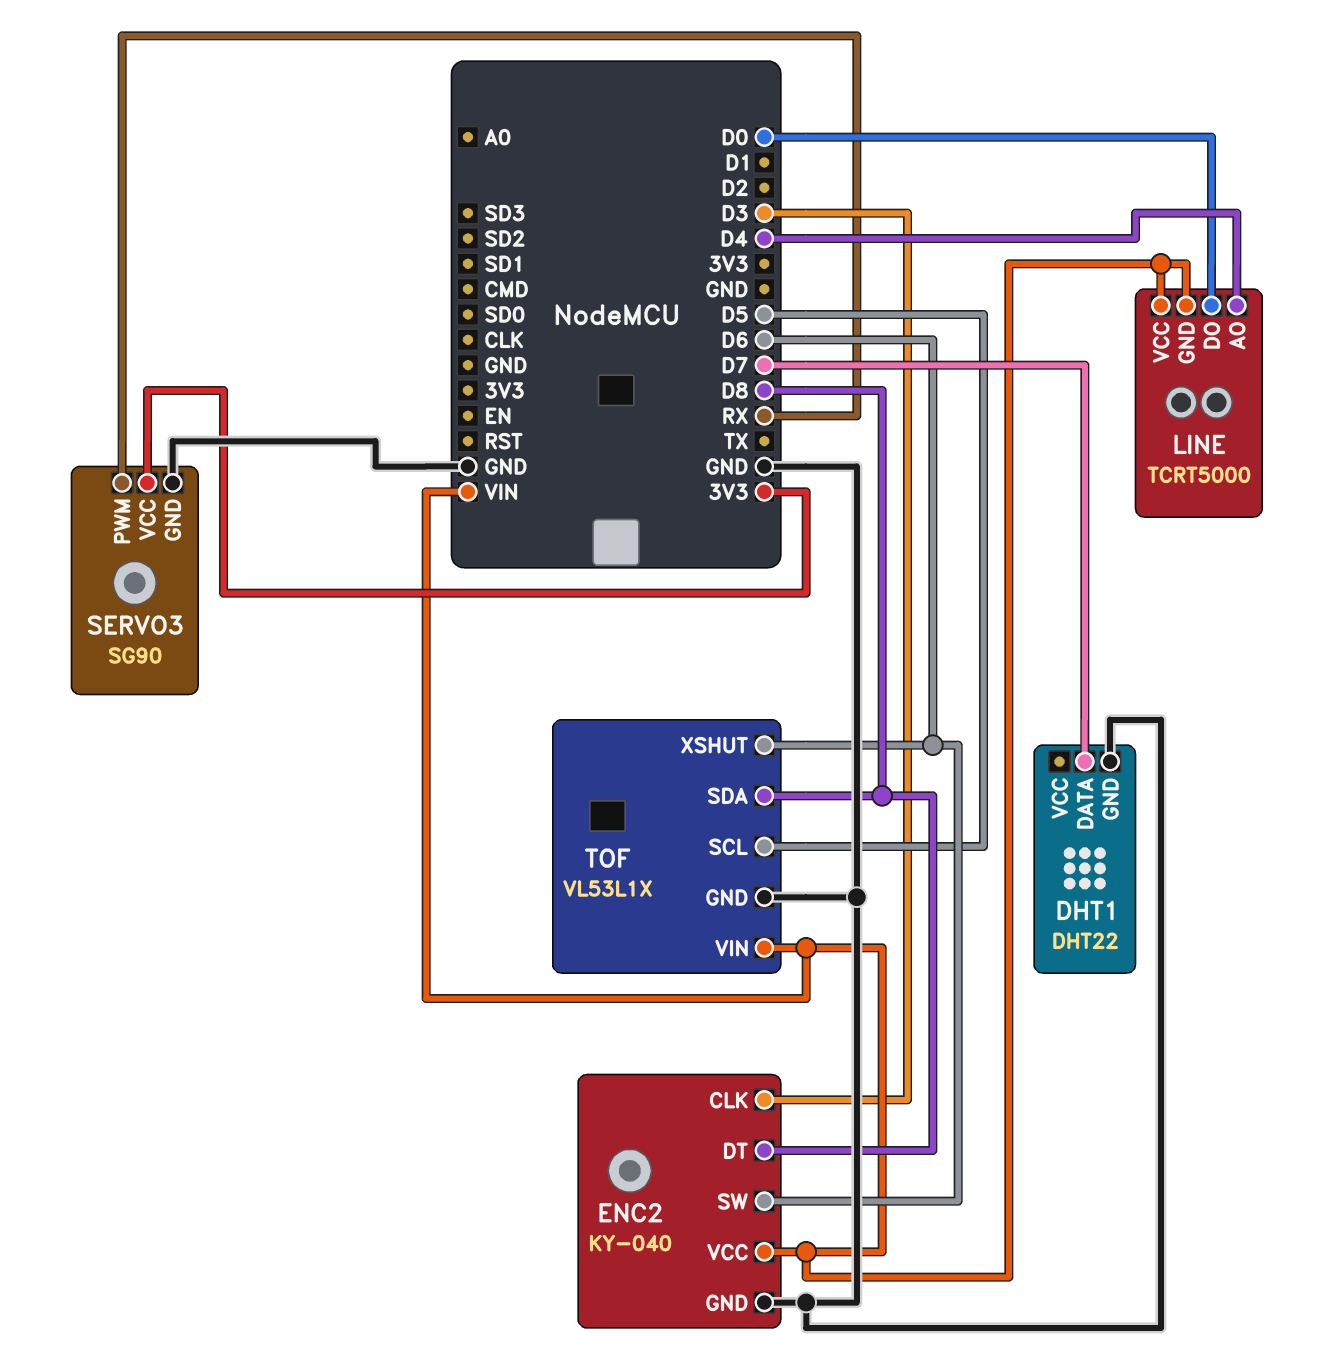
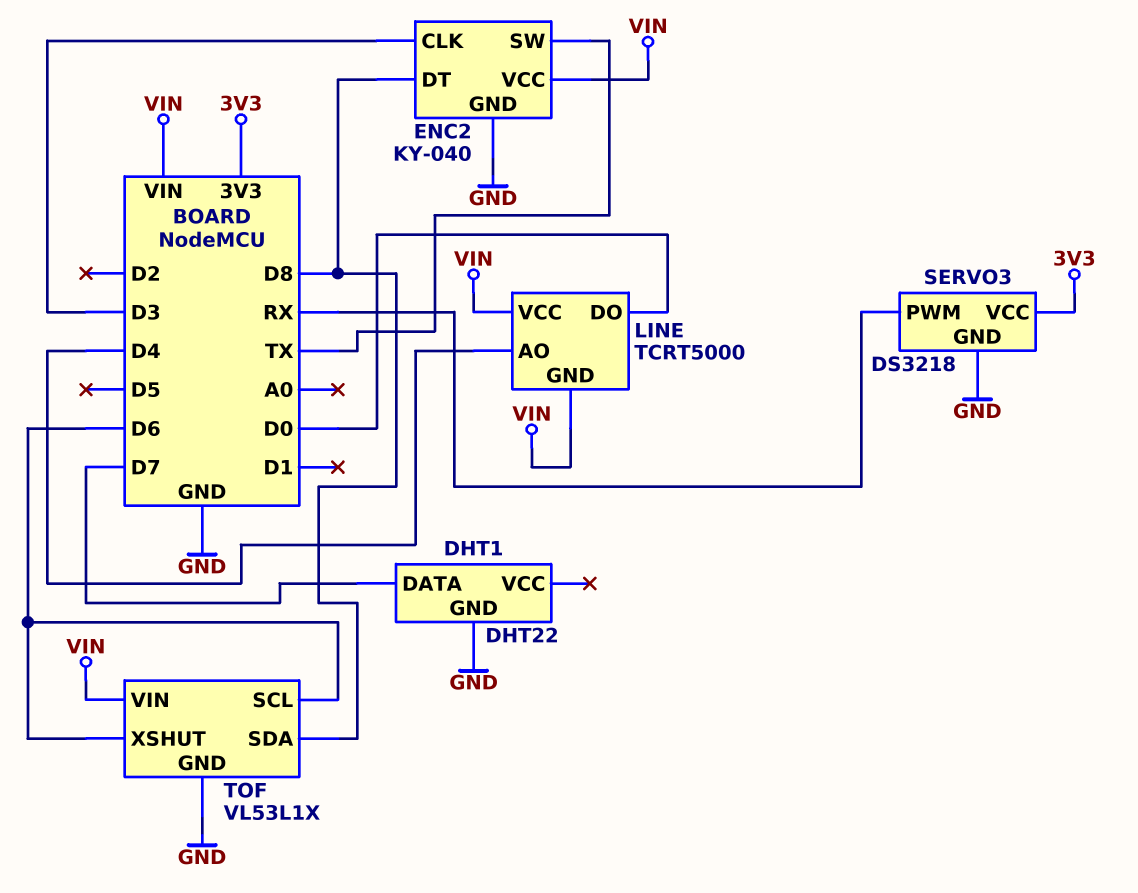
ENC2 pin SW: D6 -> TX
SERVO3: SG90 -> DS3218
TOF pin SCL: D5 -> D6

